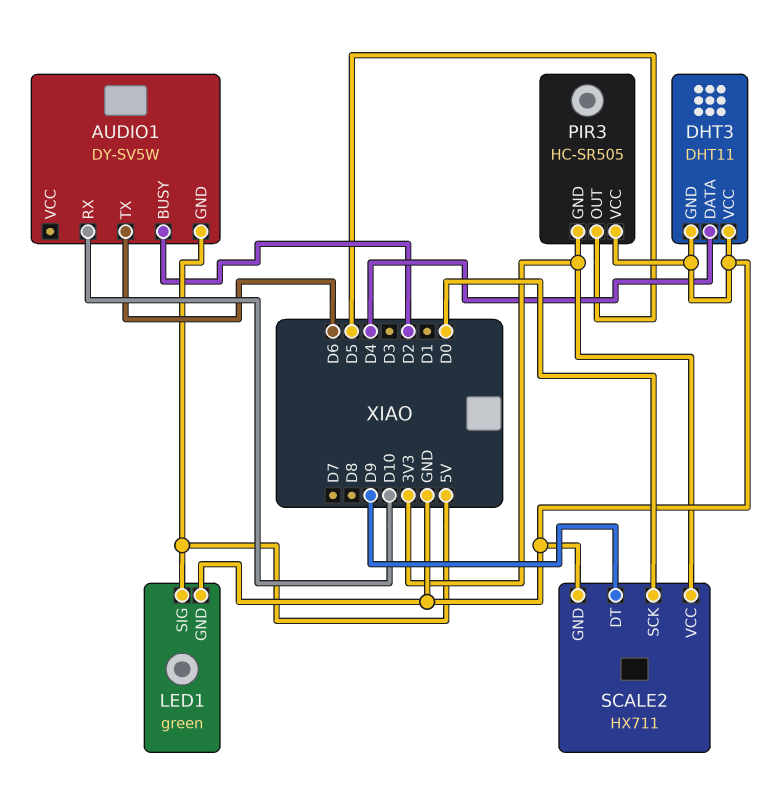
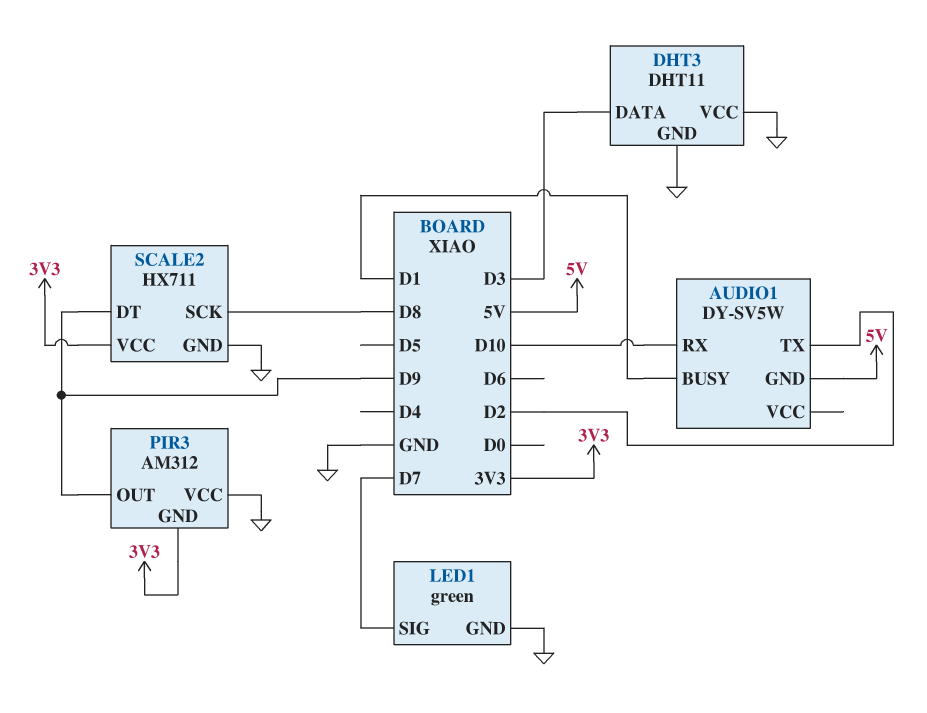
AUDIO1 pin BUSY: D2 -> D1
AUDIO1 pin TX: D6 -> D2
DHT3 pin DATA: D4 -> D3
LED1 pin SIG: 5V -> D7
PIR3: HC-SR505 -> AM312
PIR3 pin OUT: D5 -> D9
SCALE2 pin SCK: D0 -> D8

